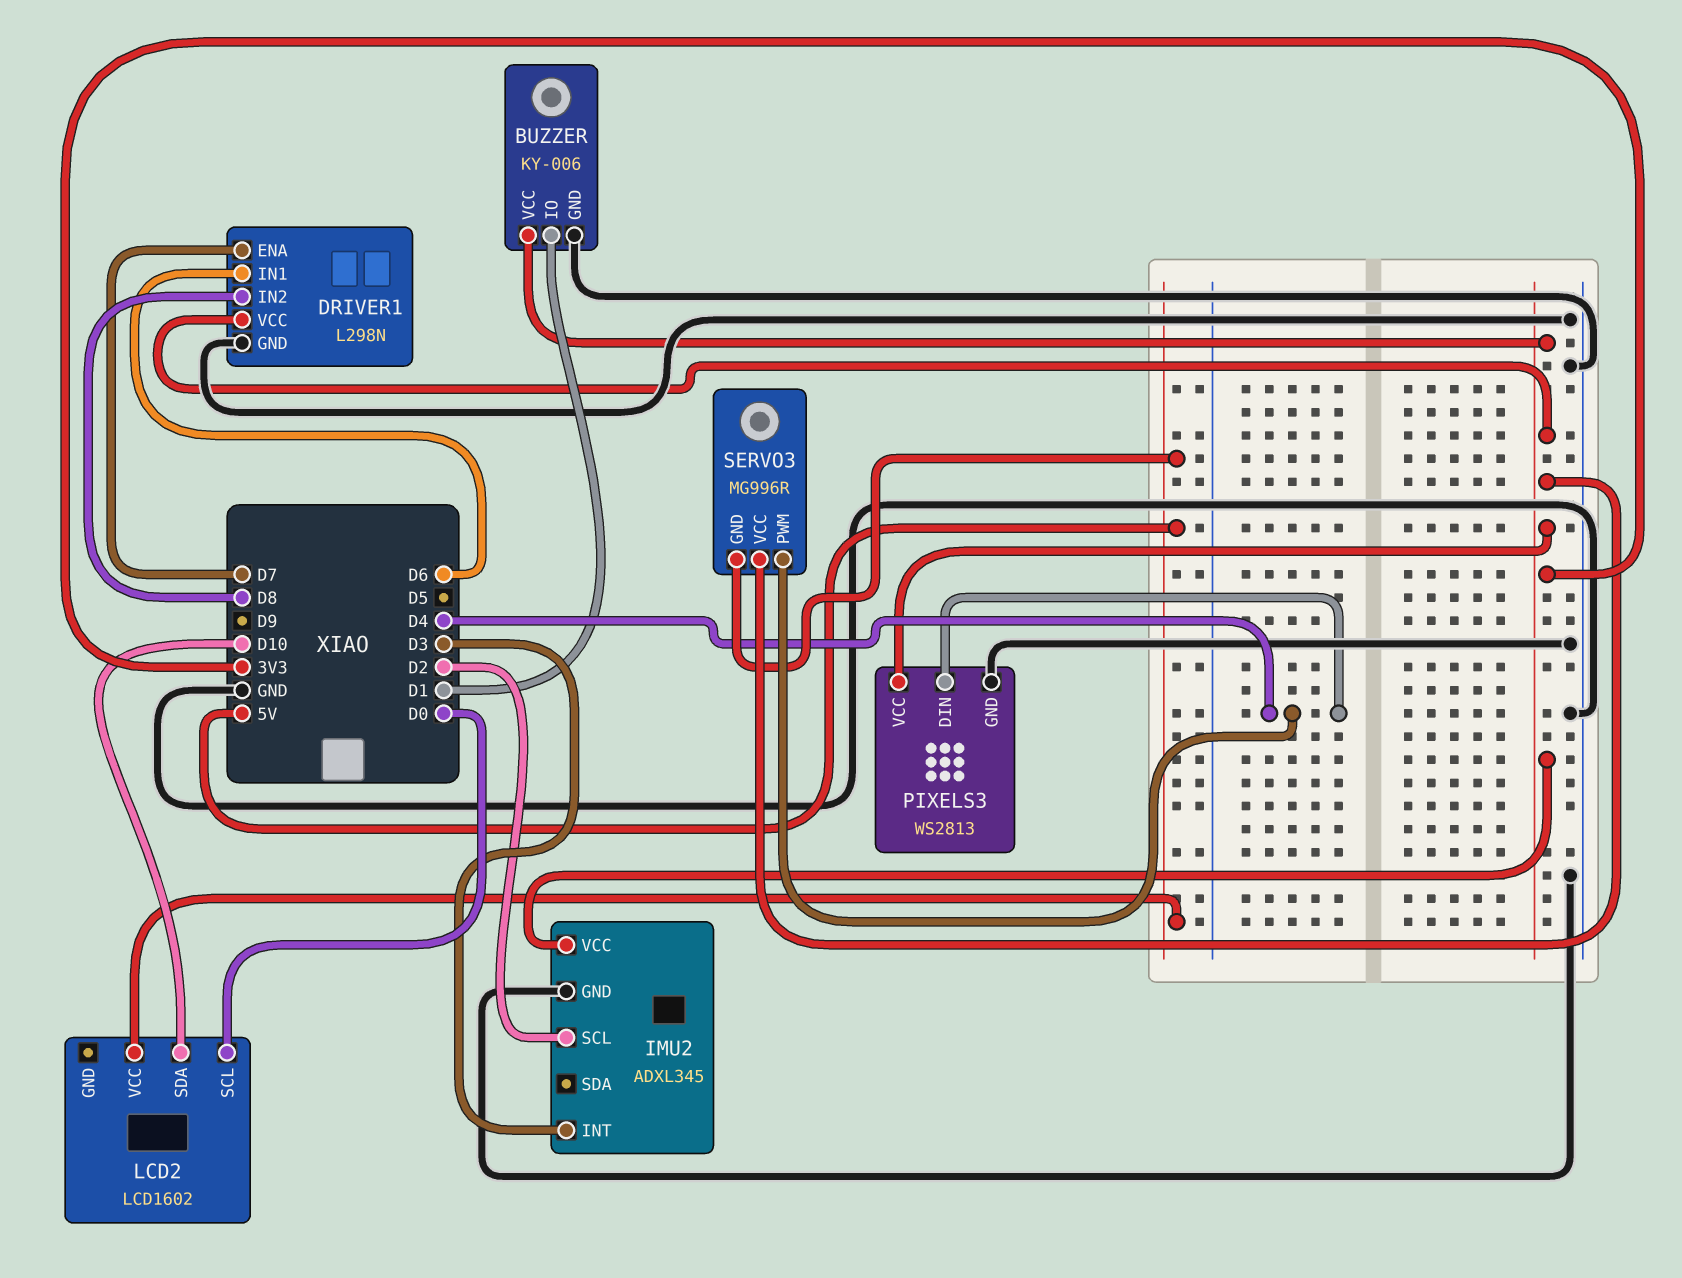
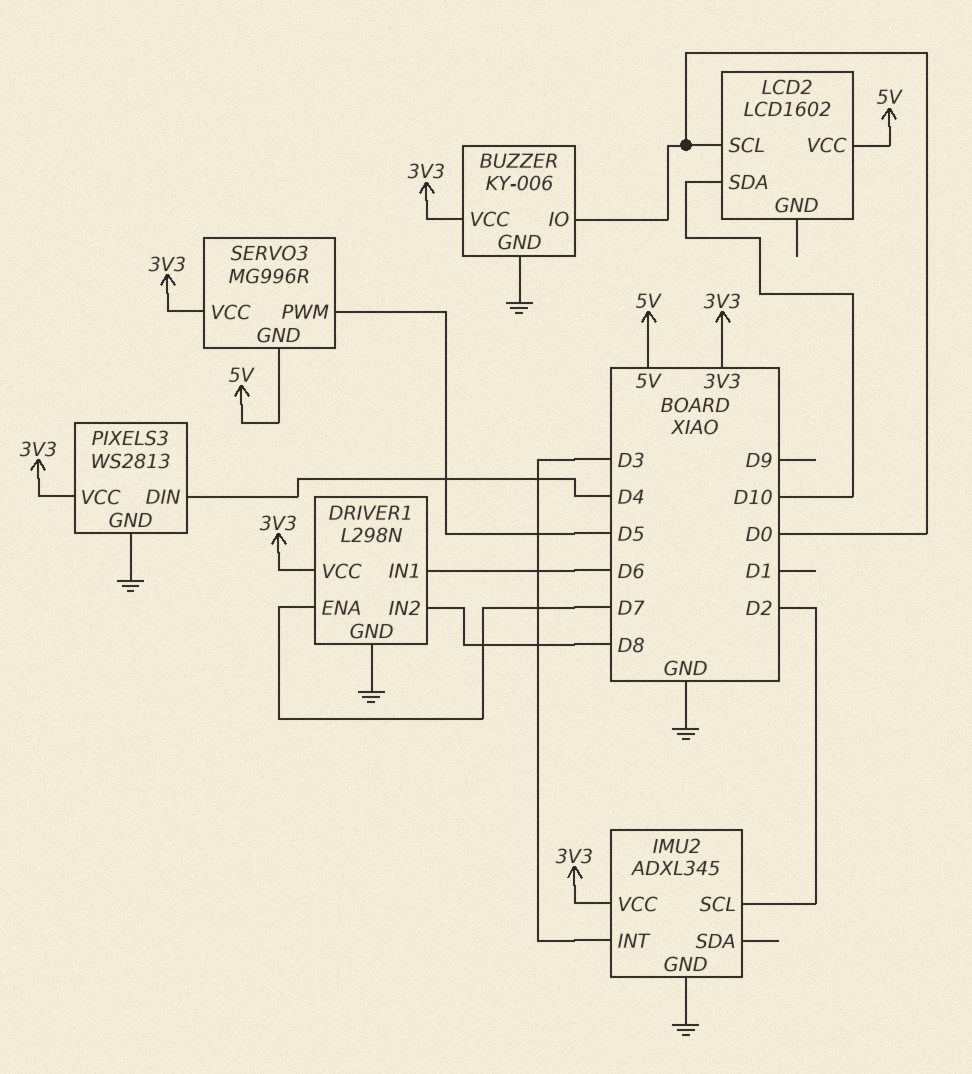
BUZZER pin IO: D1 -> D0
SERVO3 pin PWM: D4 -> D5

